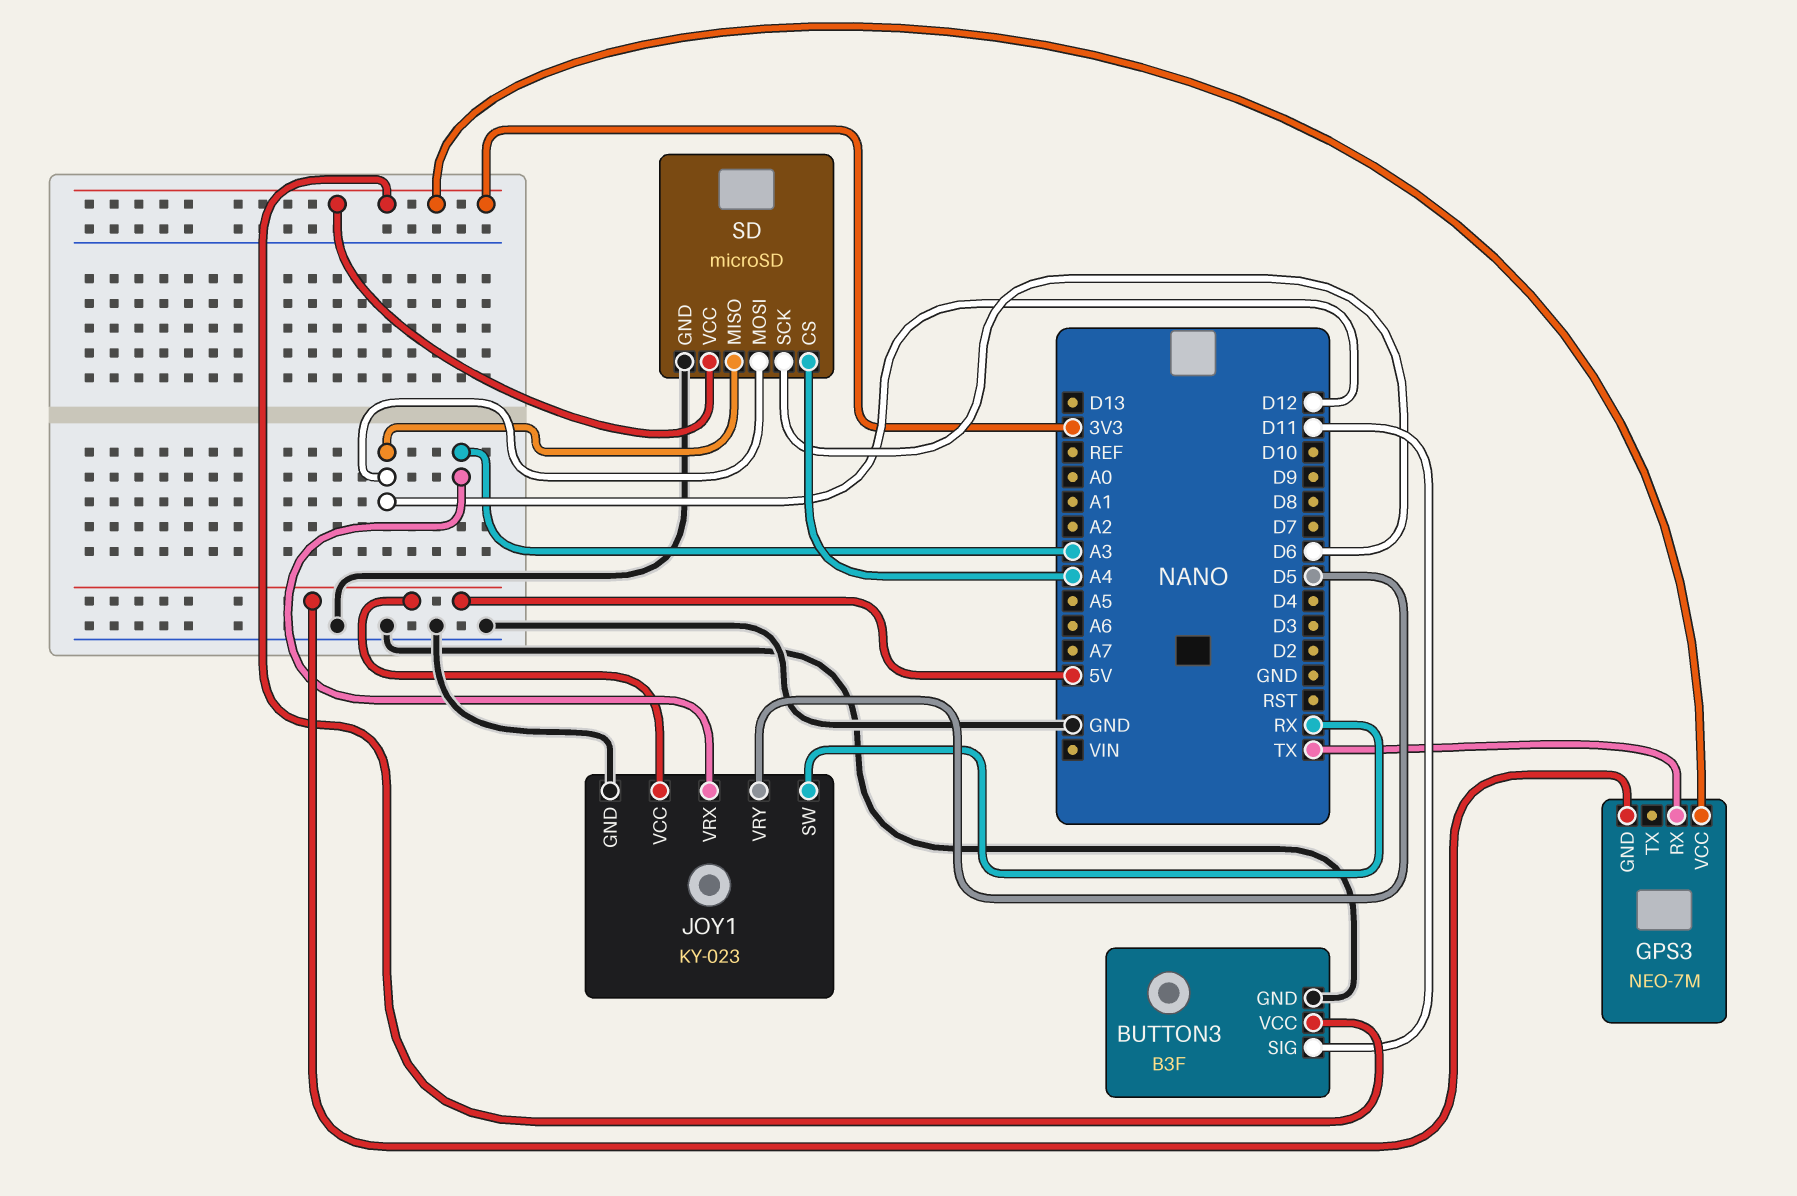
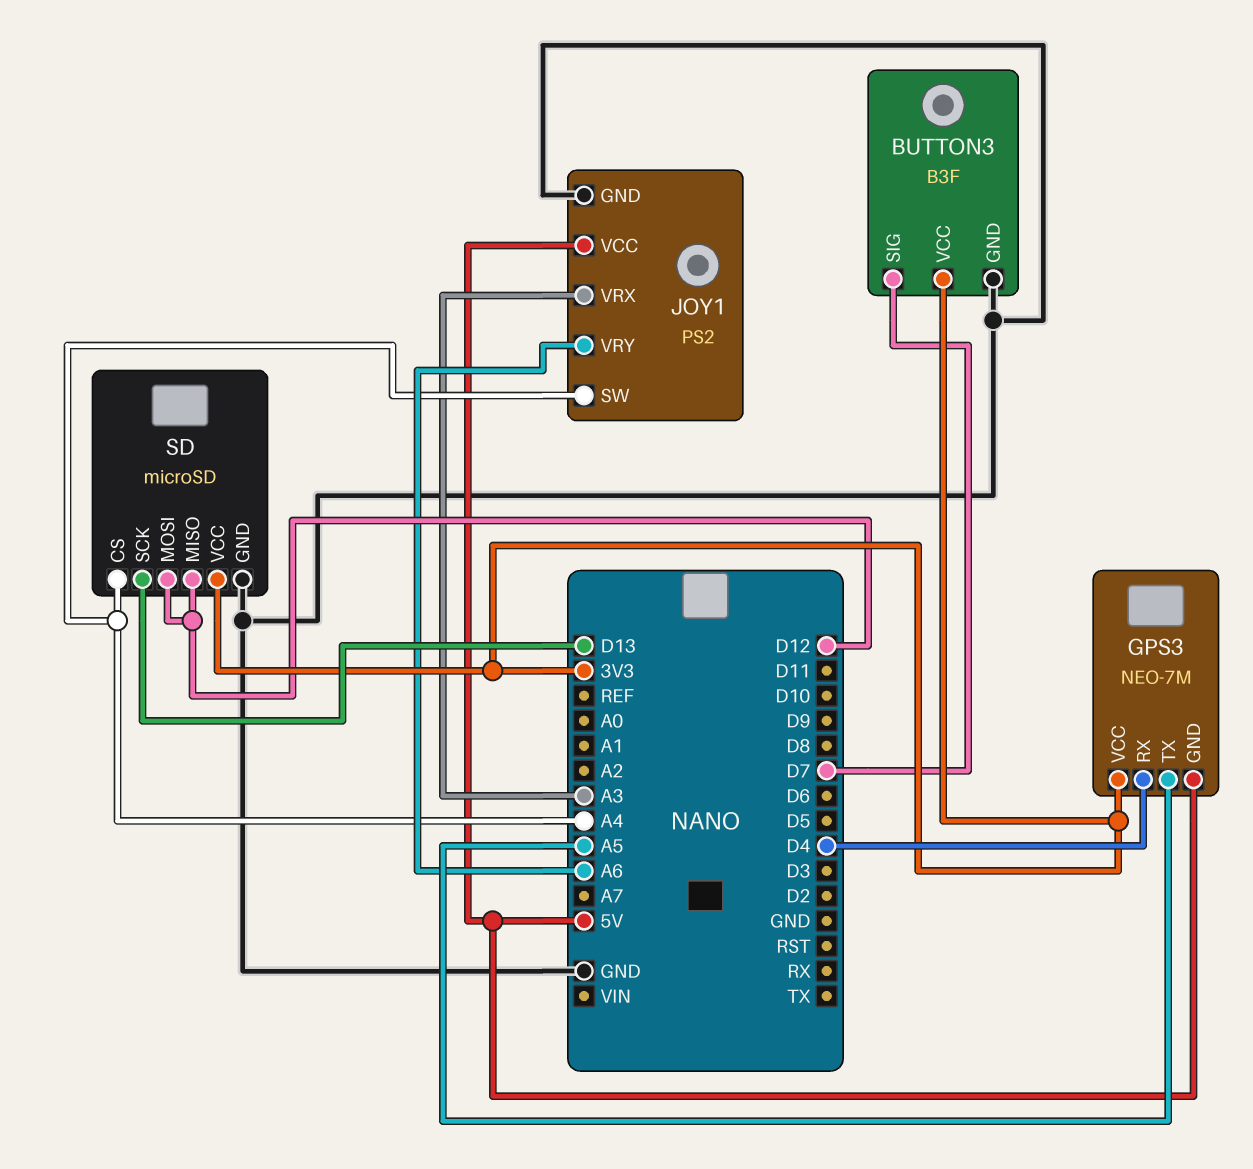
BUTTON3 pin SIG: D11 -> D7
GPS3 pin RX: TX -> D4
GPS3 pin TX: none -> A5
JOY1: KY-023 -> PS2
JOY1 pin SW: RX -> A4
JOY1 pin VRY: D5 -> A6
SD pin SCK: D6 -> D13

